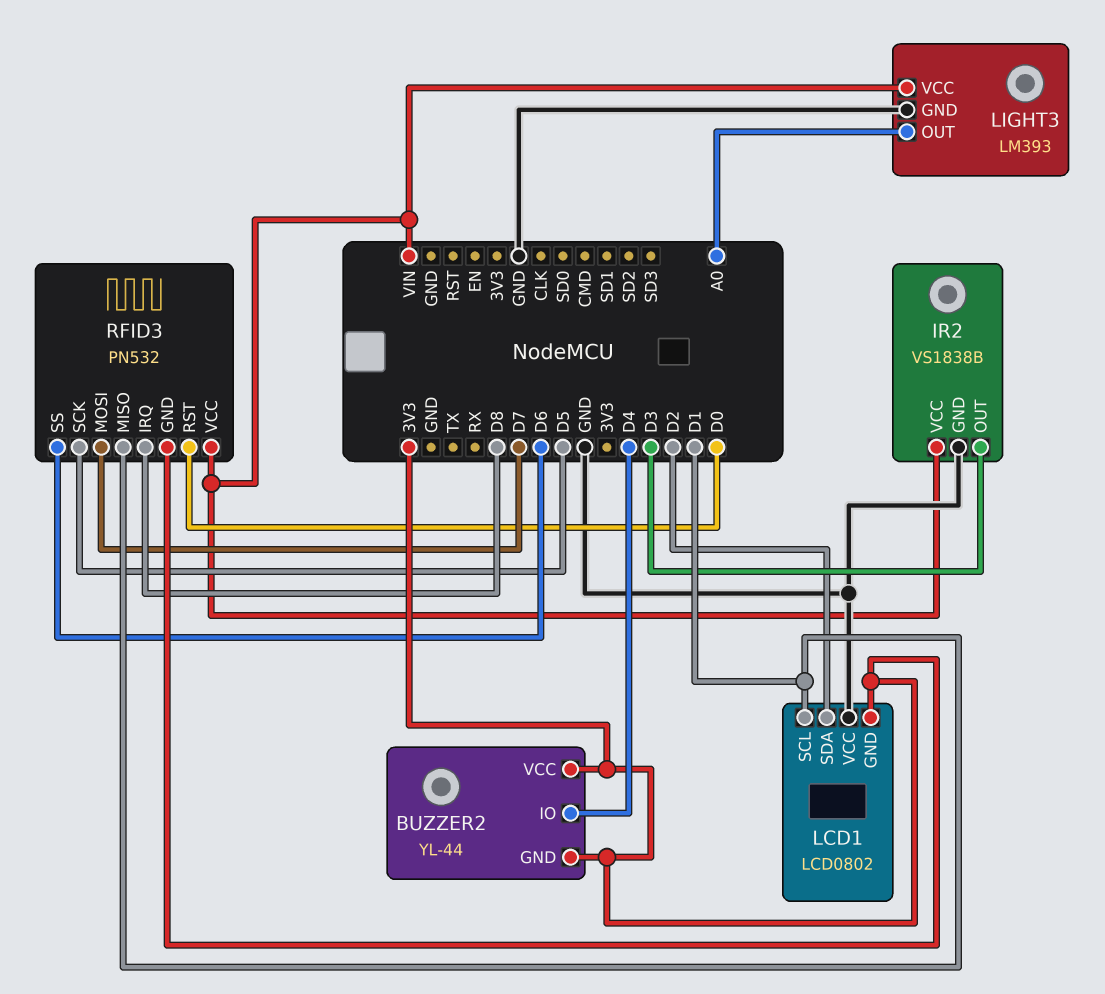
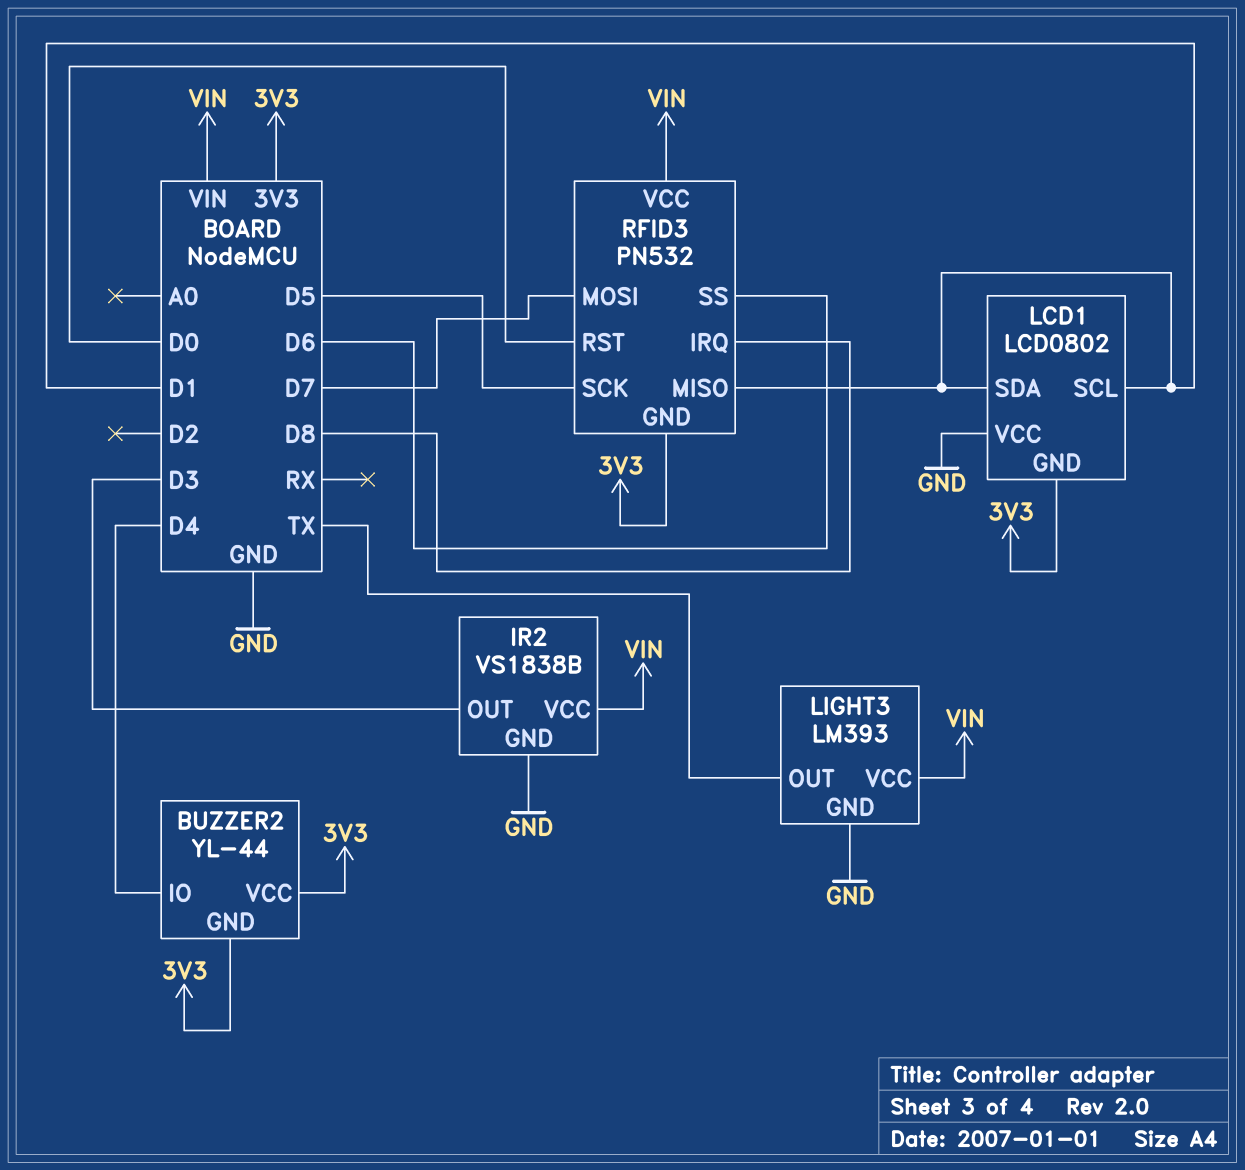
LCD1 pin SDA: D2 -> D1
LIGHT3 pin OUT: A0 -> TX

